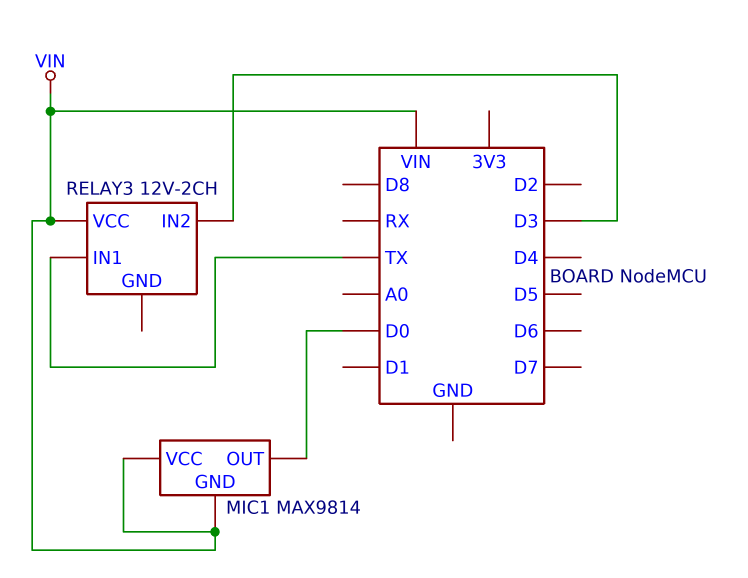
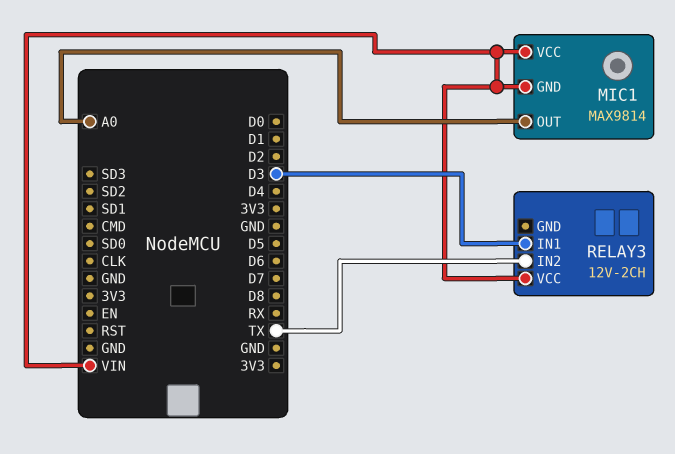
MIC1 pin OUT: D0 -> A0
RELAY3 pin IN1: TX -> D3
RELAY3 pin IN2: D3 -> TX

